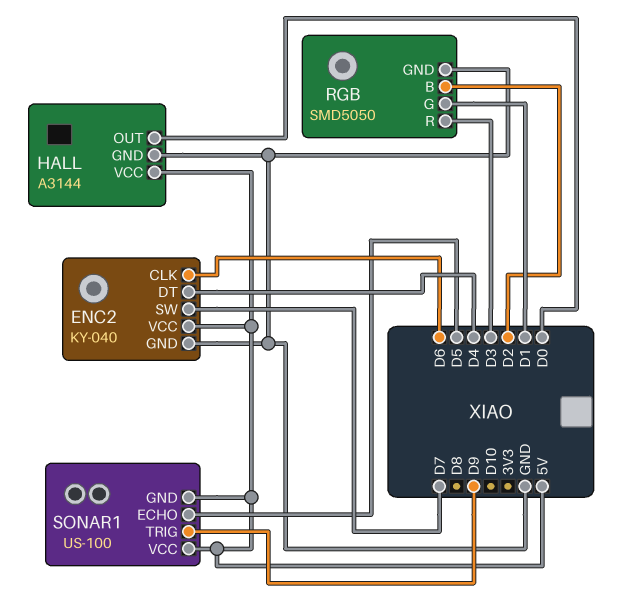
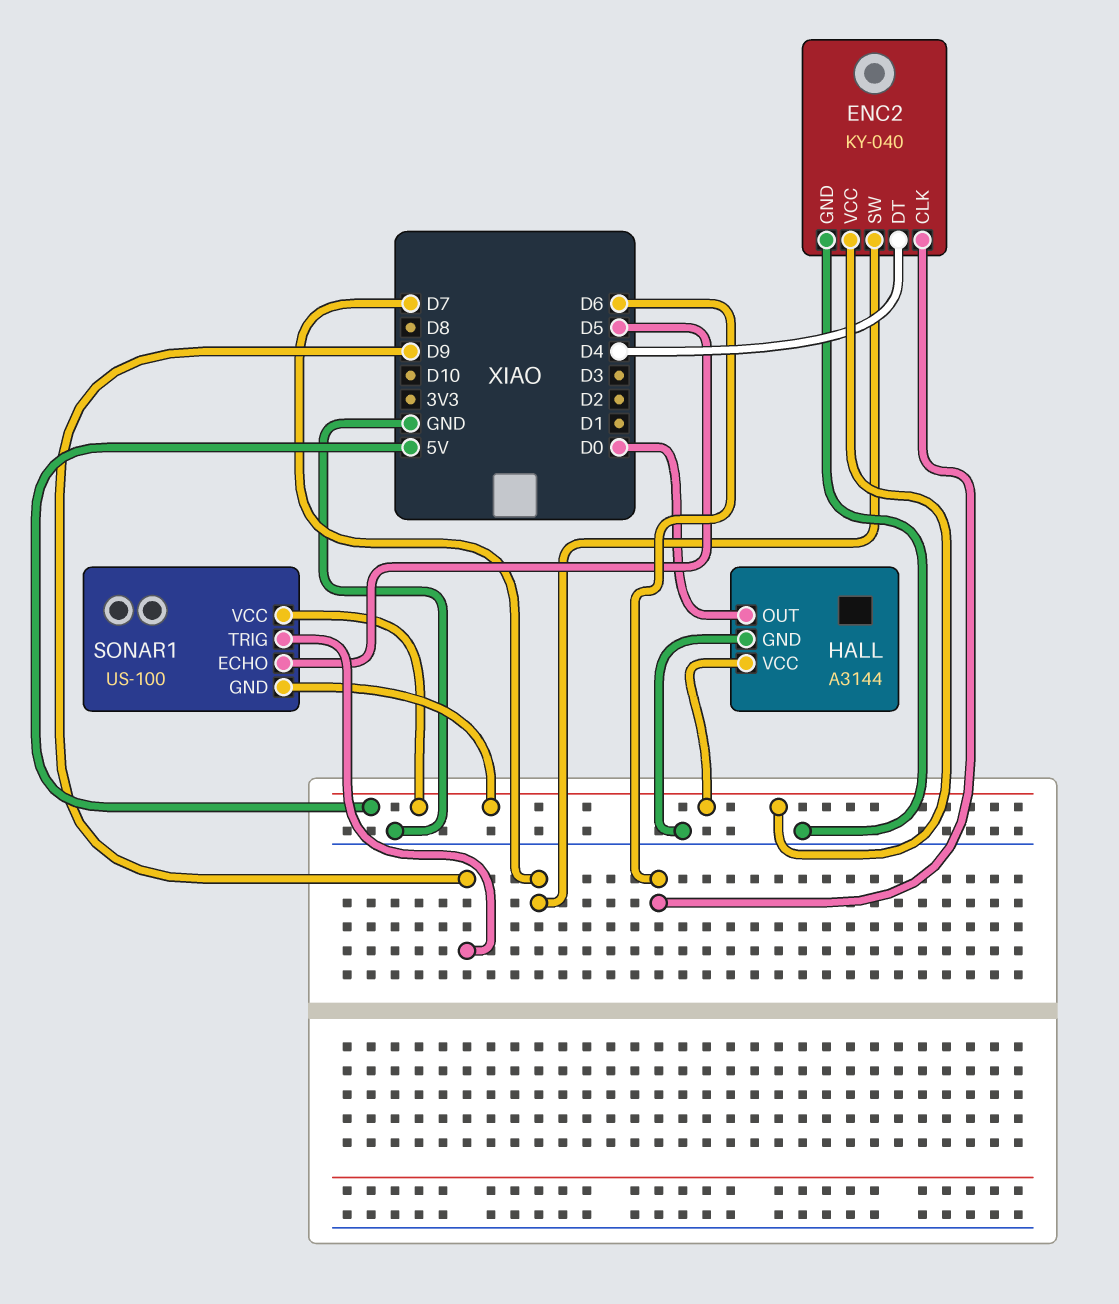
RGB: SMD5050 -> none
RGB pin B: D2 -> none
RGB pin G: D1 -> none
RGB pin GND: GND -> none
RGB pin R: D3 -> none

